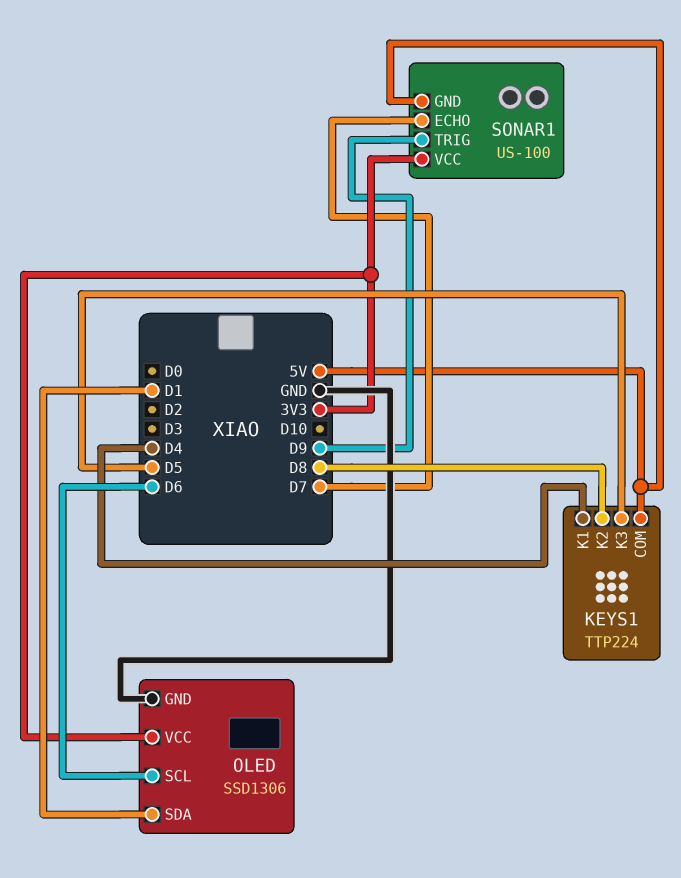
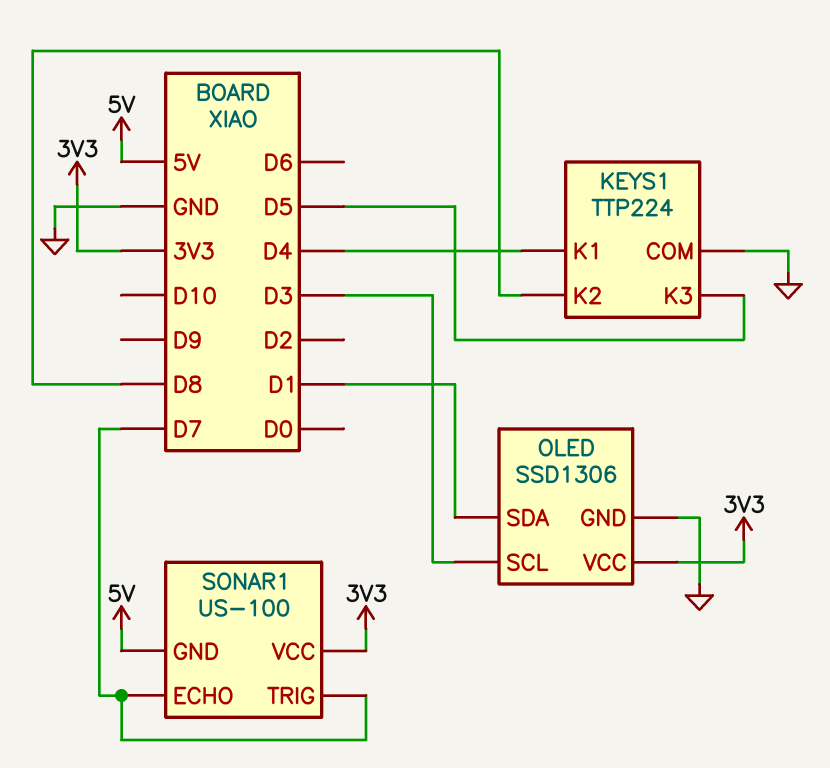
KEYS1 pin COM: 5V -> GND
OLED pin SCL: D6 -> D3
SONAR1 pin TRIG: D9 -> D7

